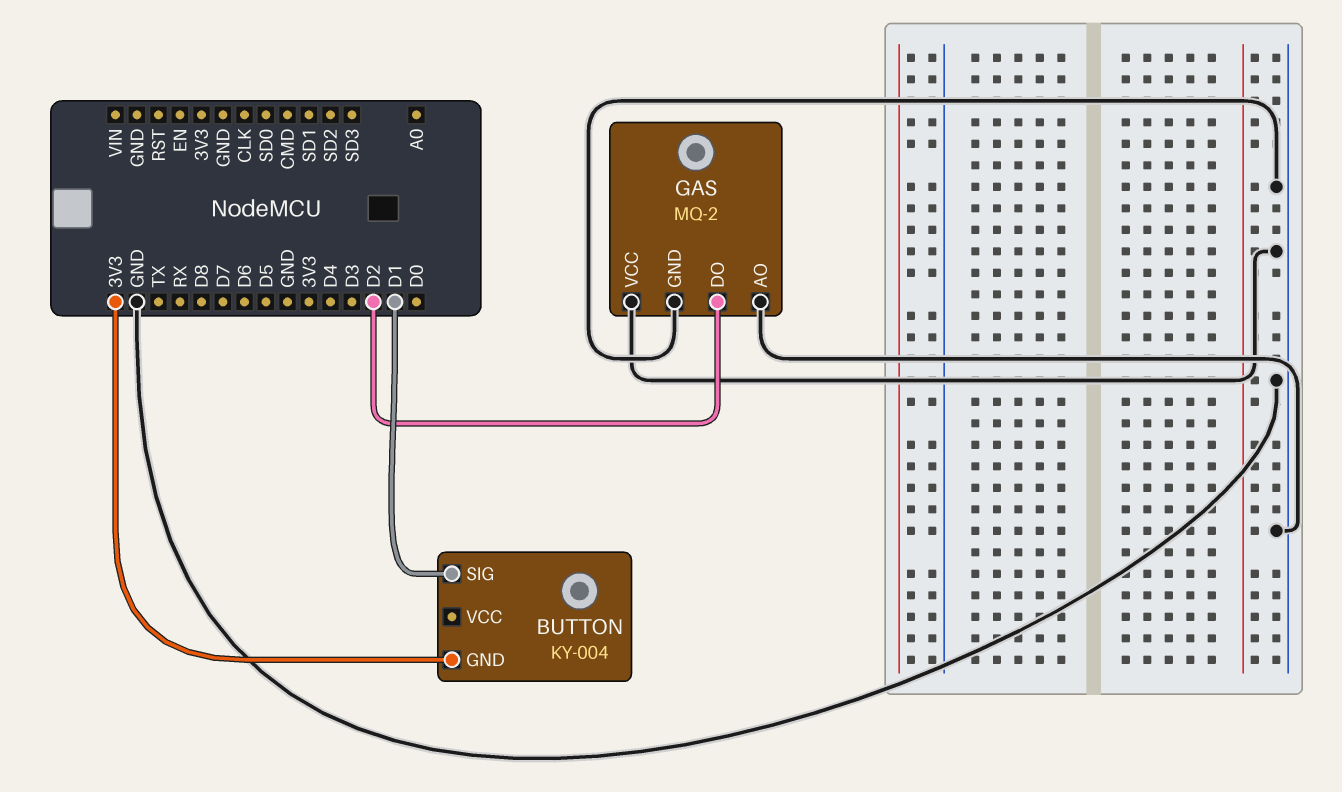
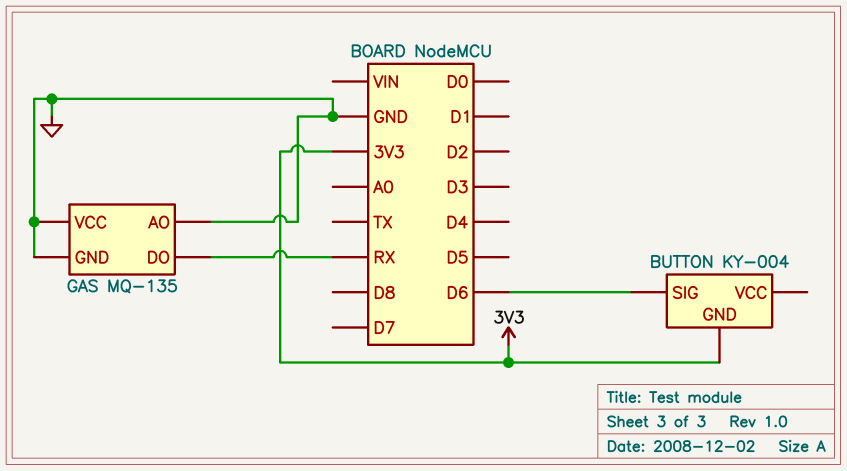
BUTTON pin SIG: D1 -> D6
GAS: MQ-2 -> MQ-135
GAS pin DO: D2 -> RX

